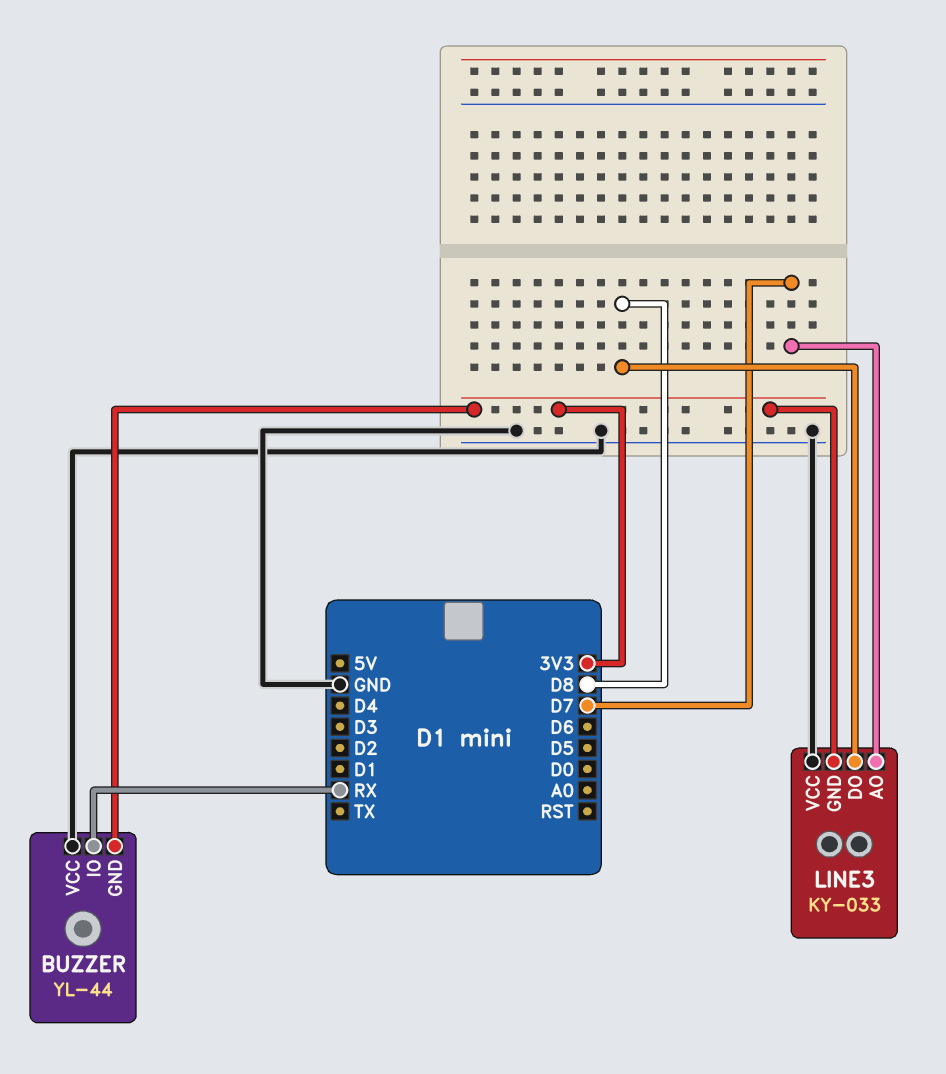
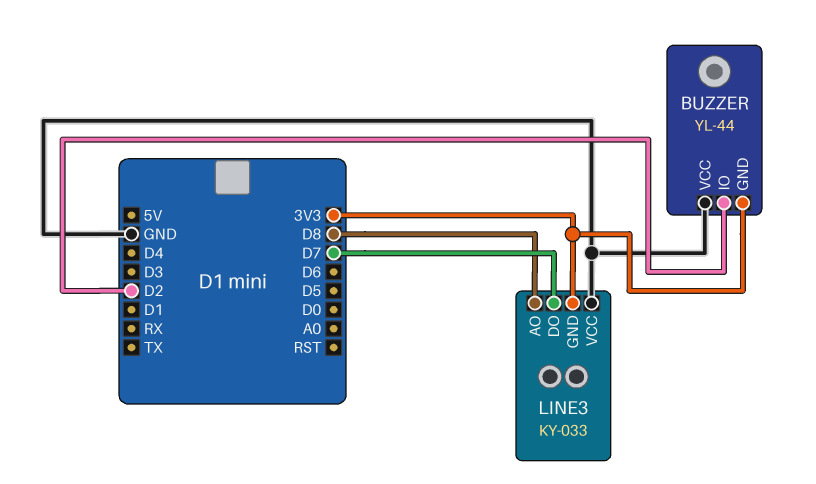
BUZZER pin IO: RX -> D2
LINE3 pin AO: D7 -> D8
LINE3 pin DO: D8 -> D7

